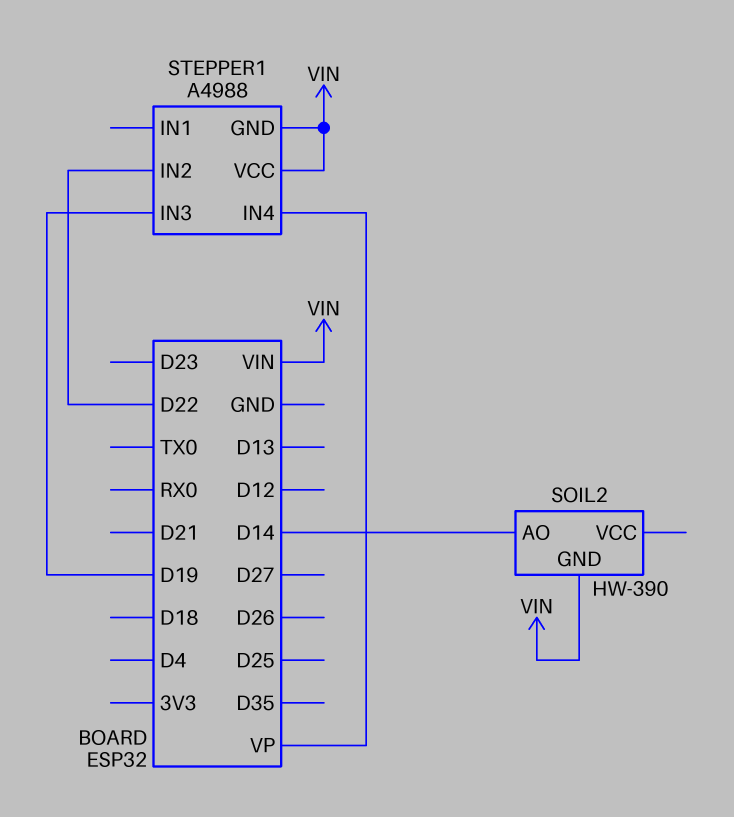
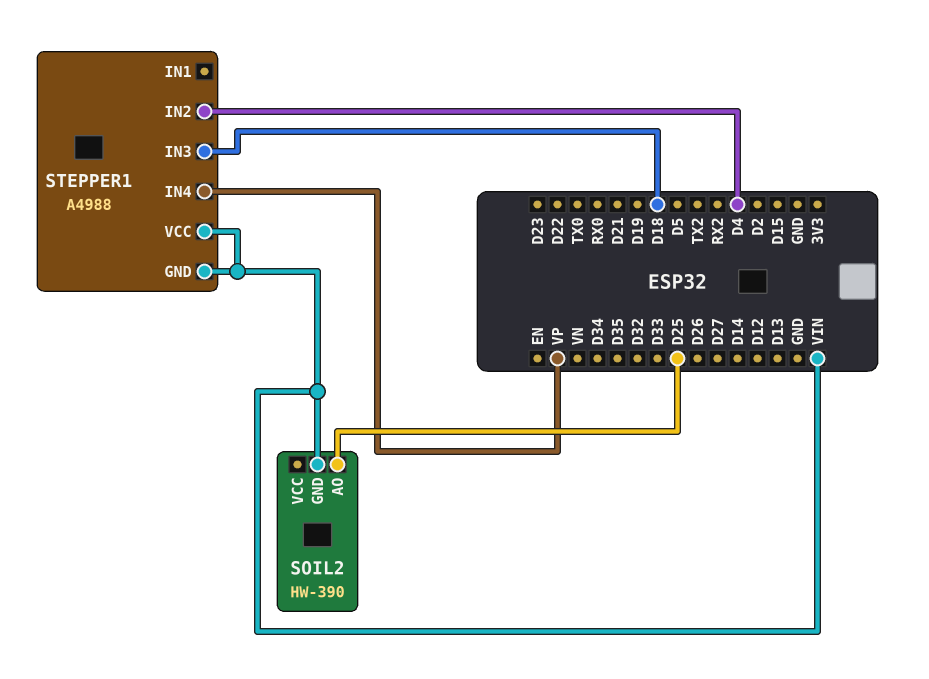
SOIL2 pin AO: D14 -> D25
STEPPER1 pin IN2: D22 -> D4
STEPPER1 pin IN3: D19 -> D18

